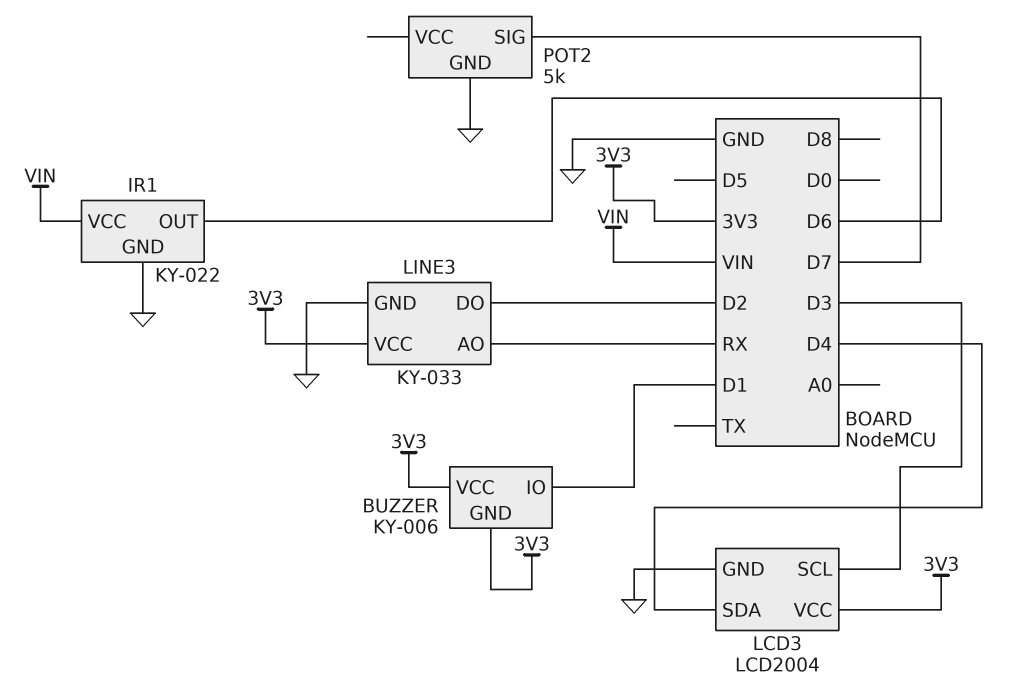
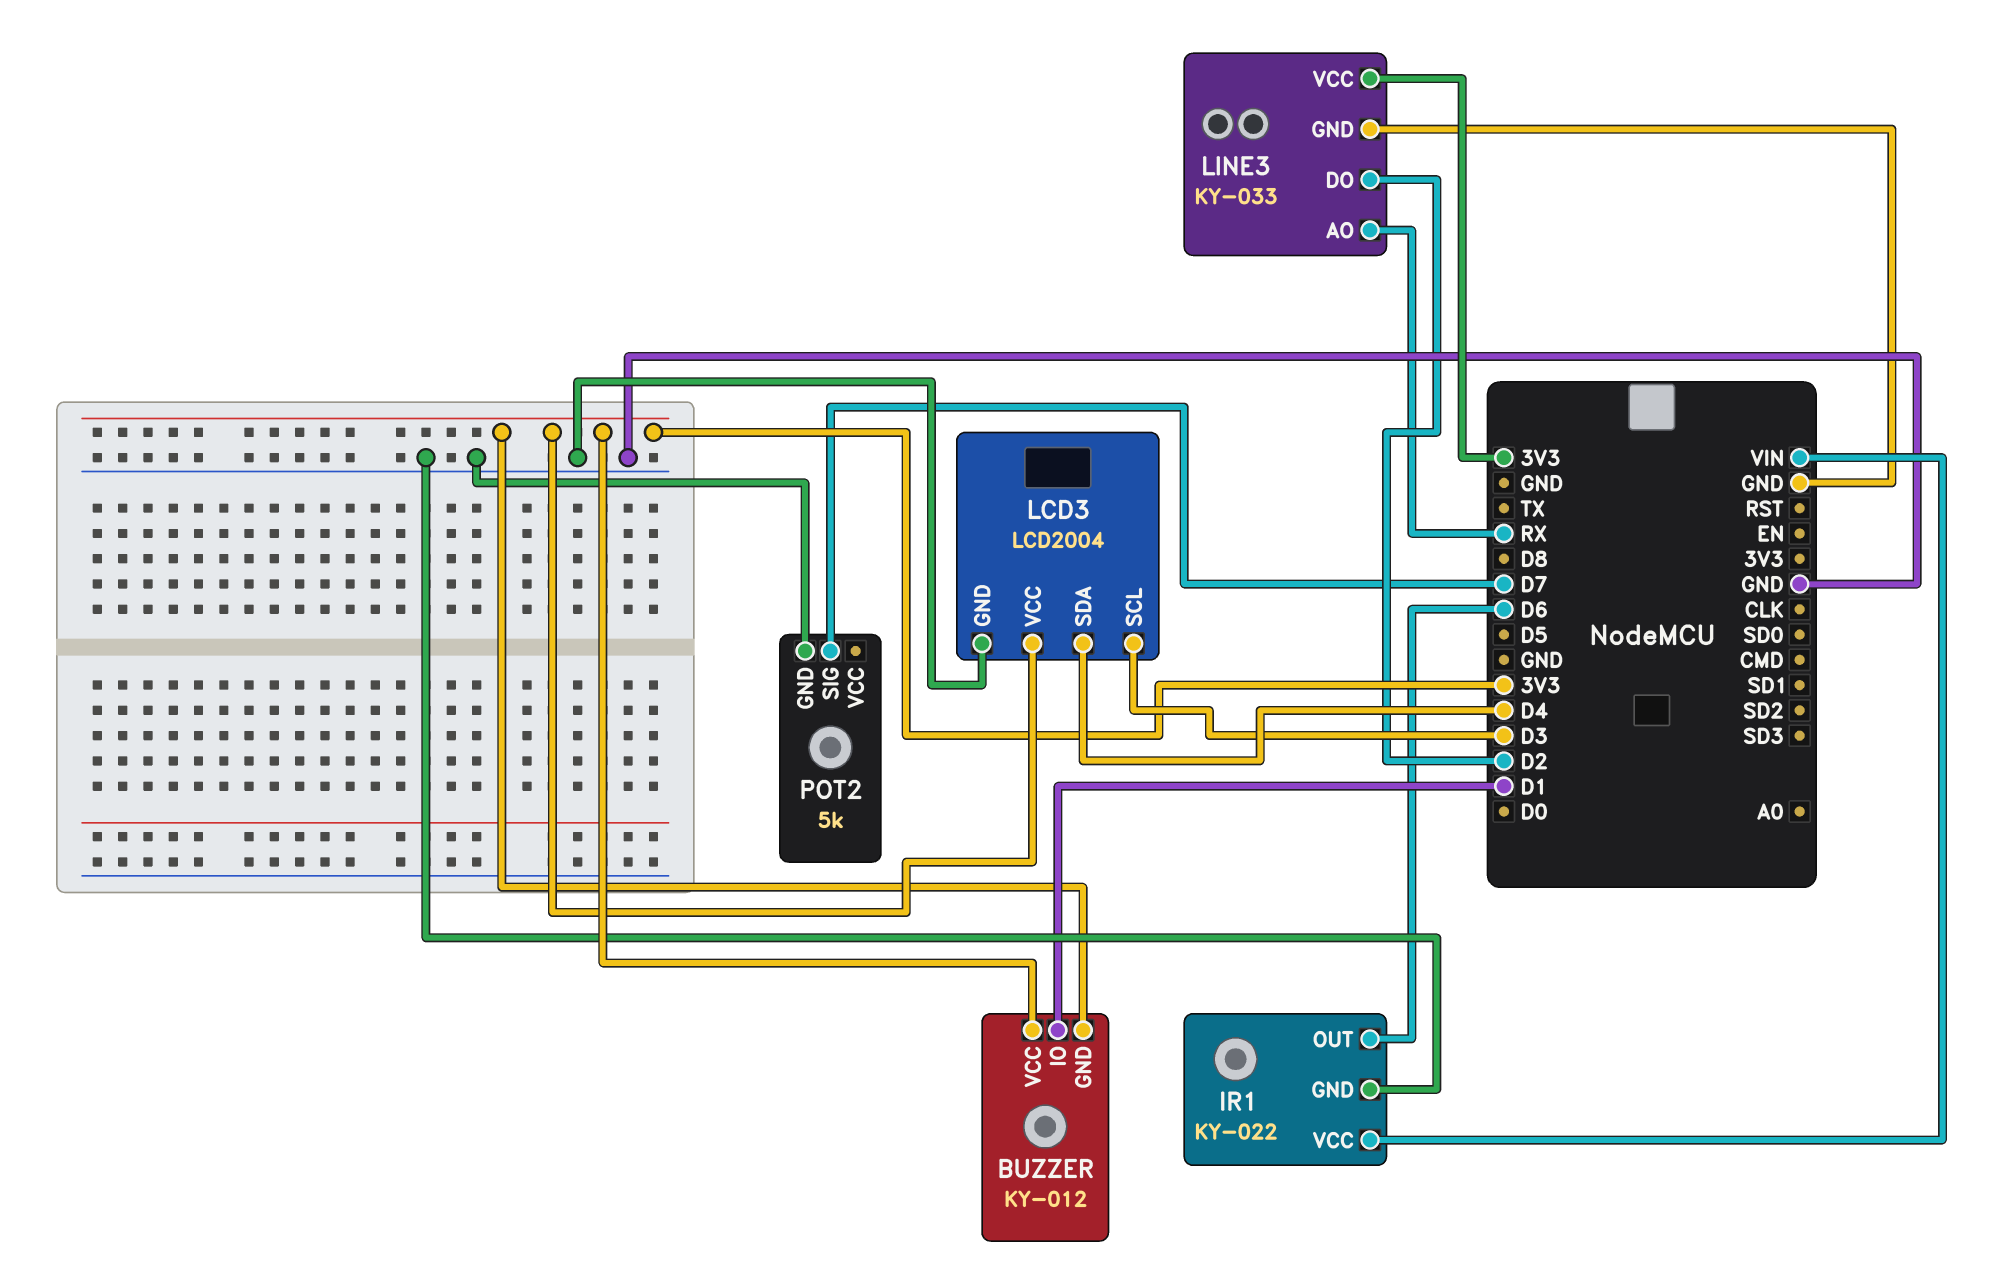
BUZZER: KY-006 -> KY-012

